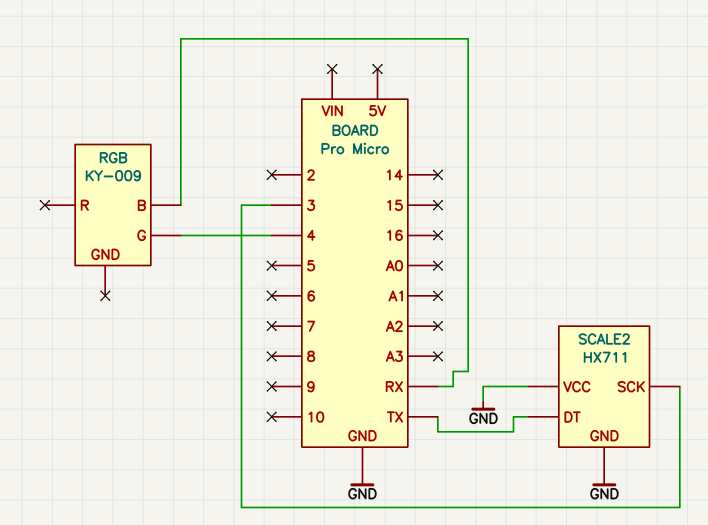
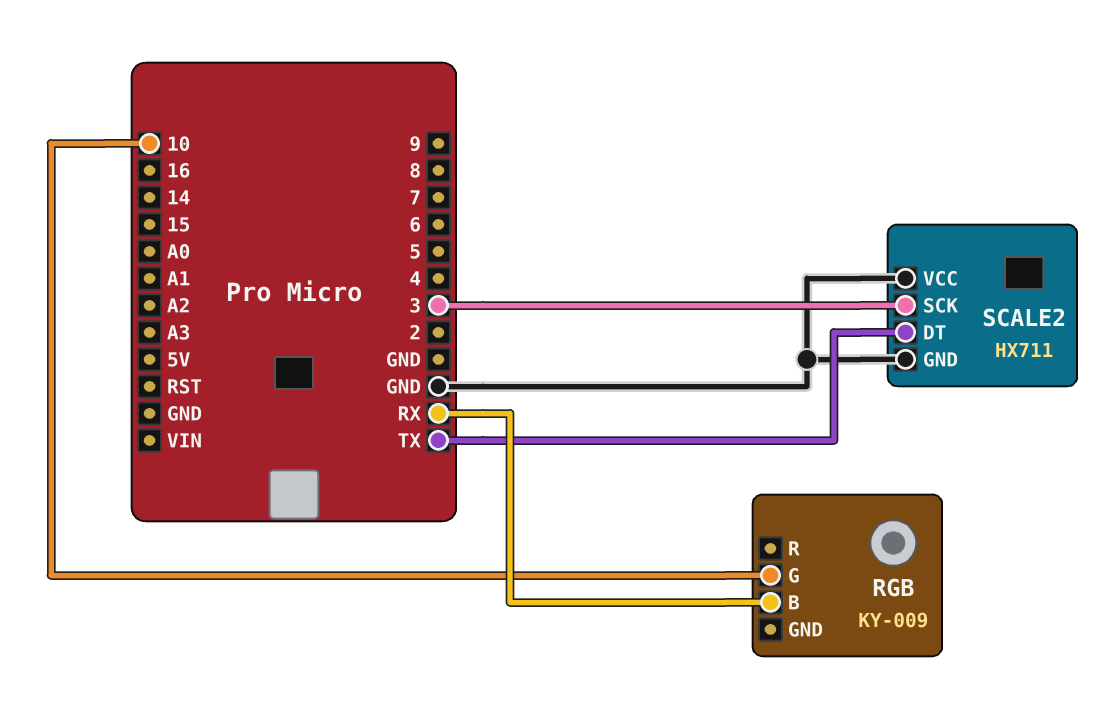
RGB pin G: 4 -> 10

